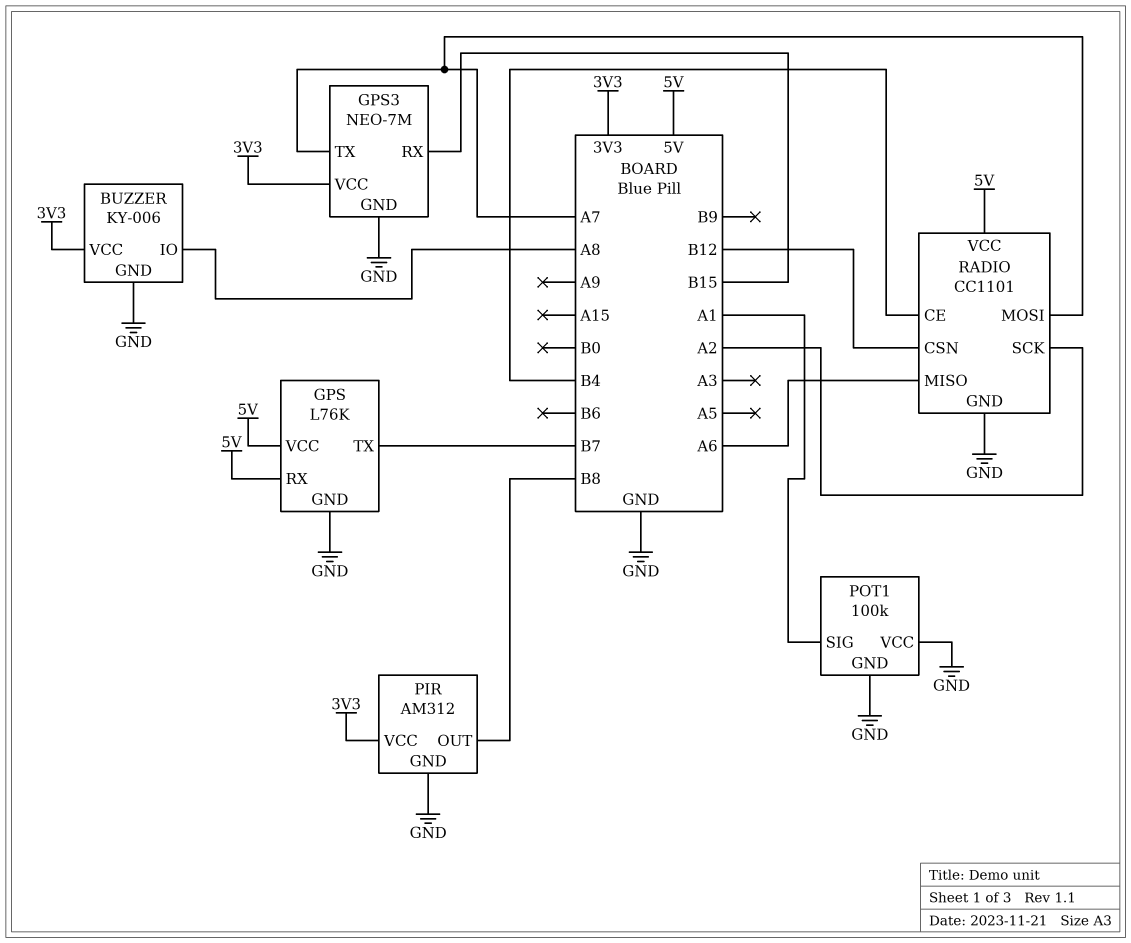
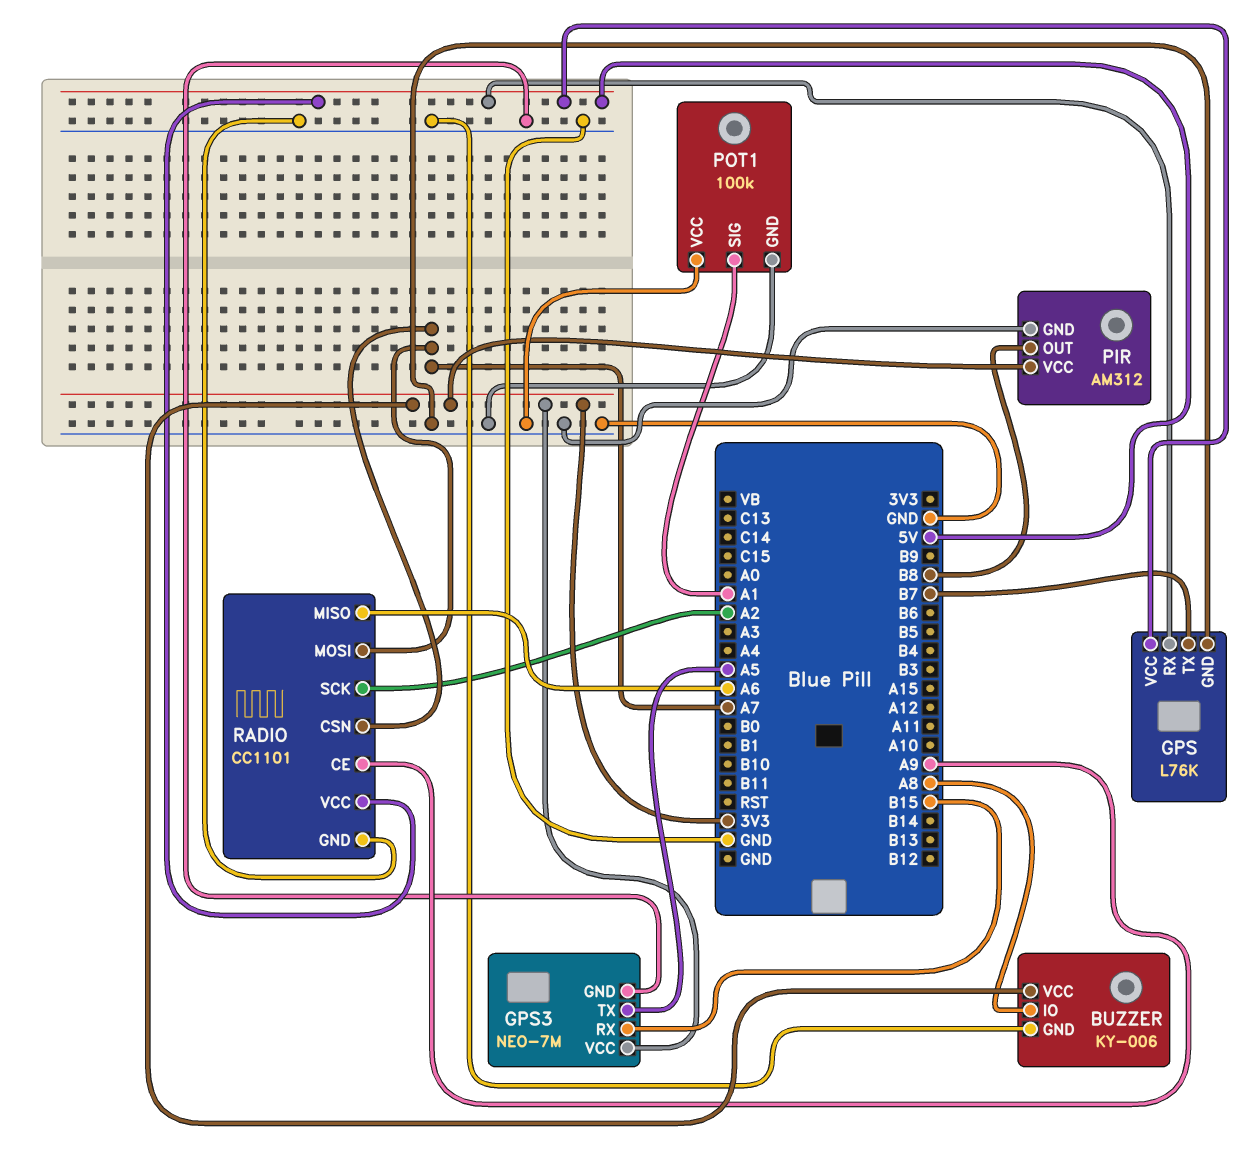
GPS3 pin TX: A7 -> A5
RADIO pin CE: B4 -> A9
RADIO pin CSN: B12 -> A7

